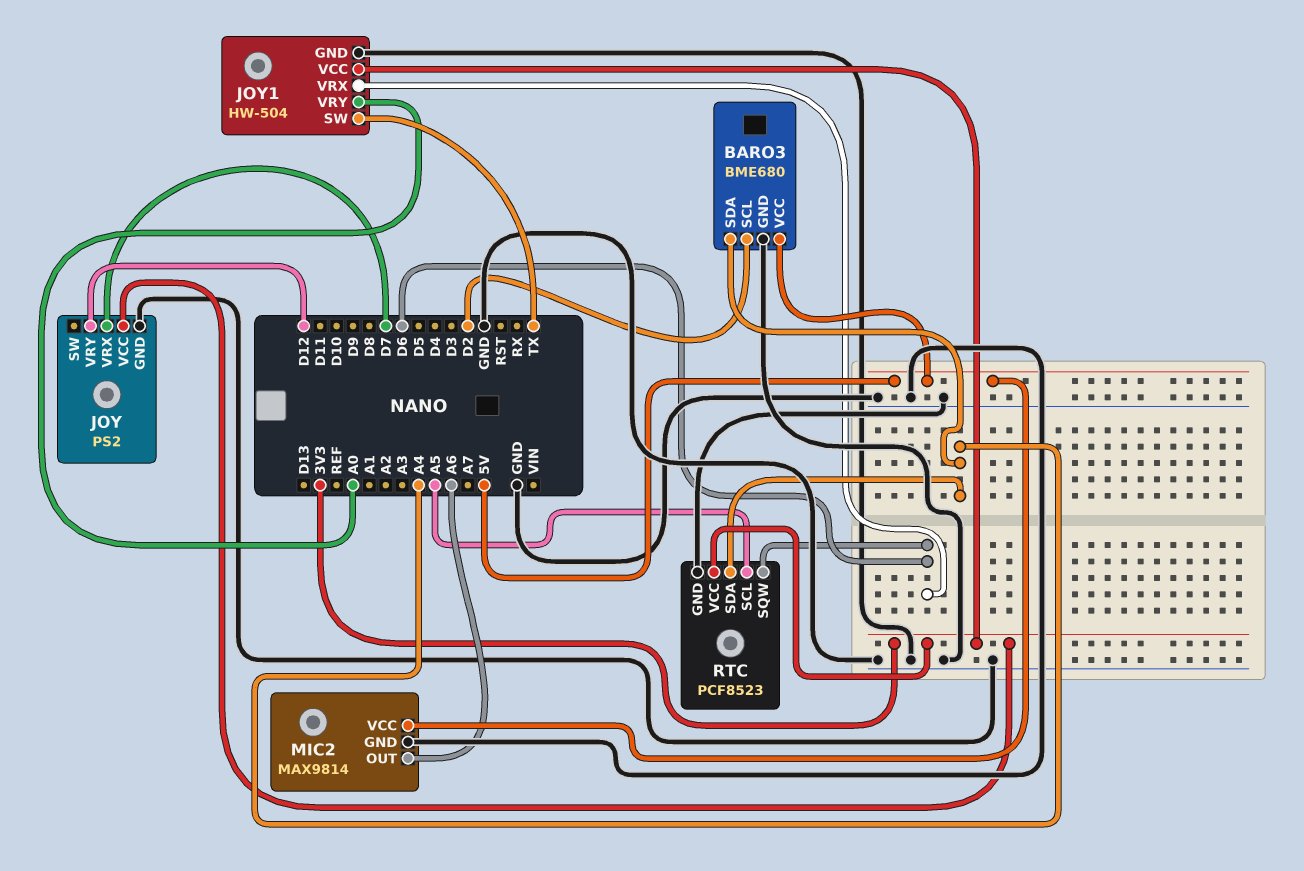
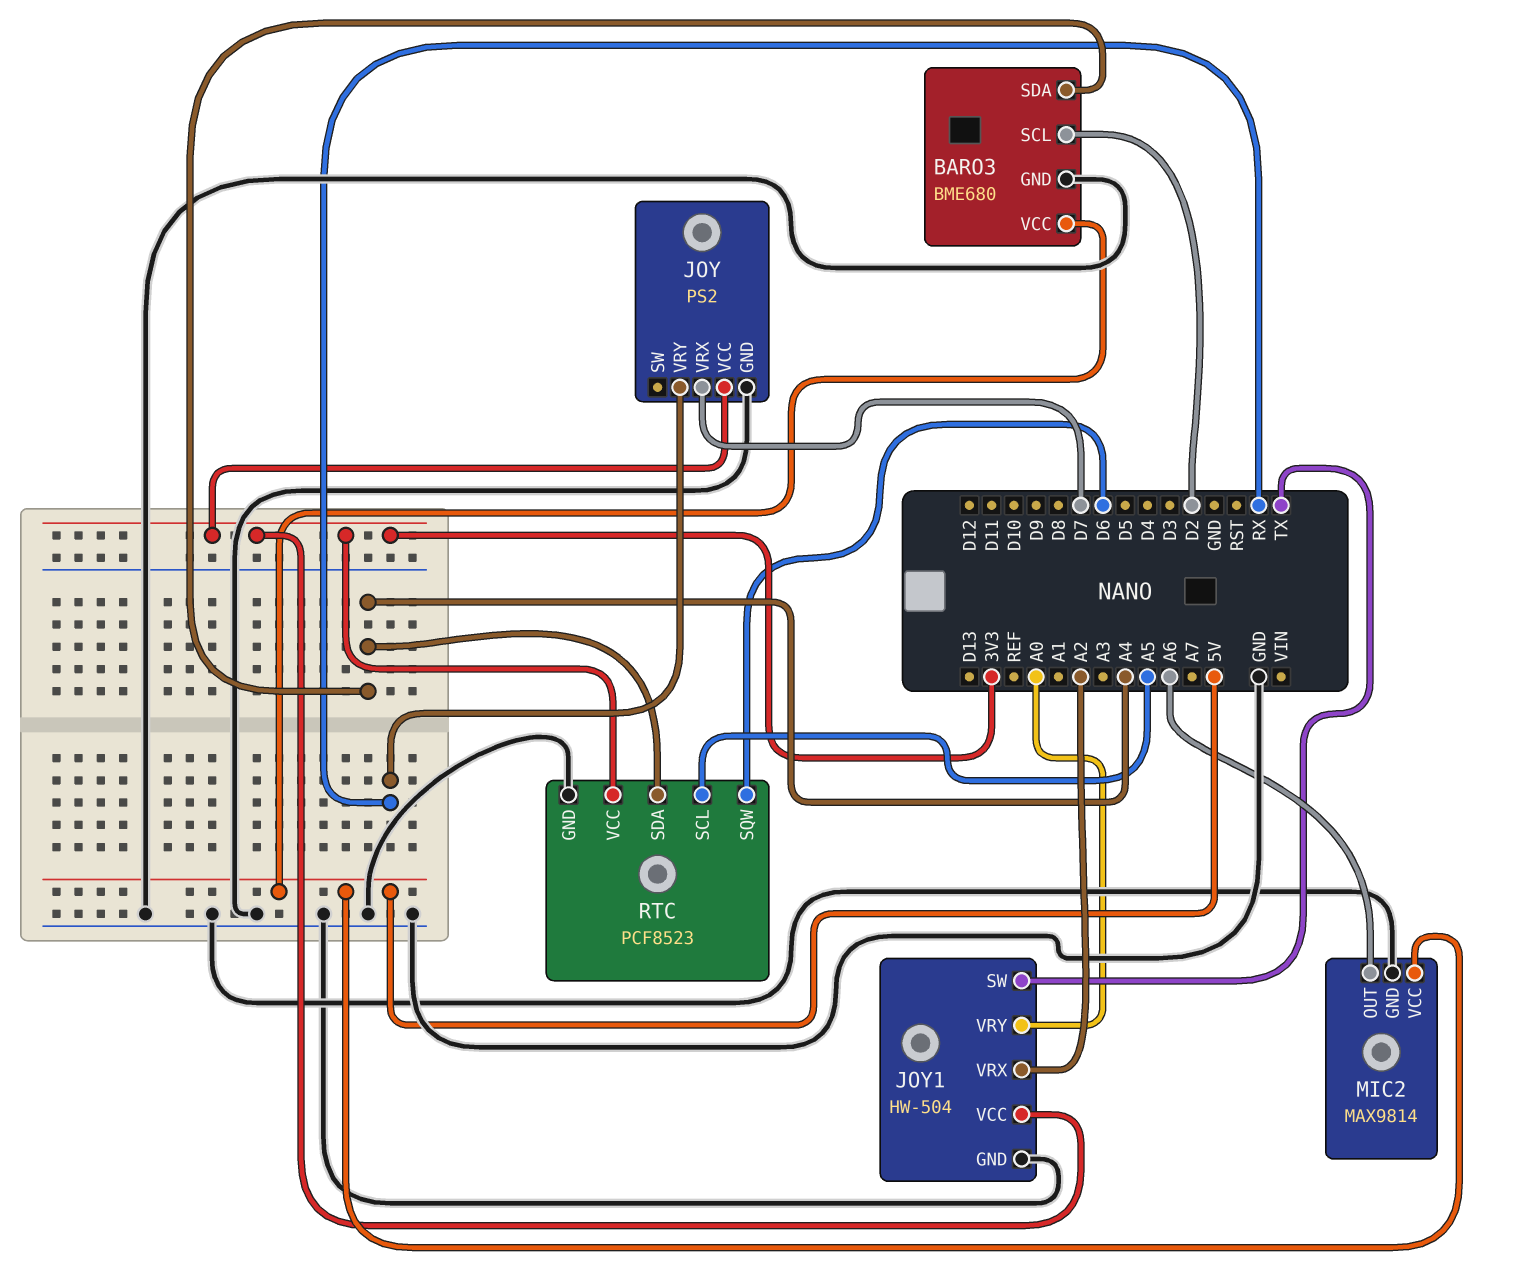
JOY pin VRY: D12 -> RX
JOY1 pin VRX: D6 -> A2

